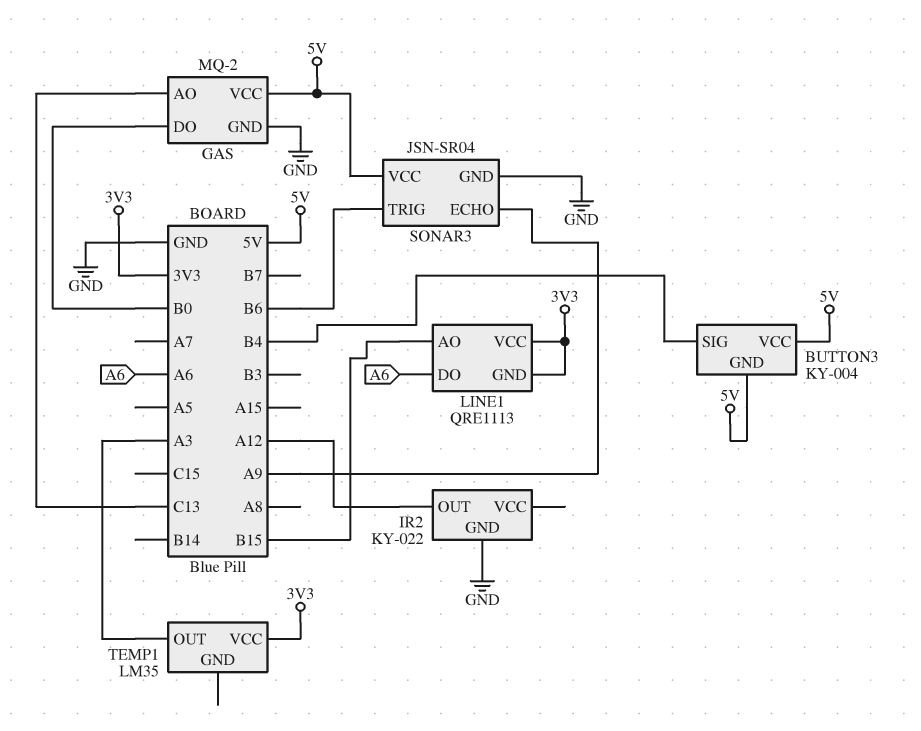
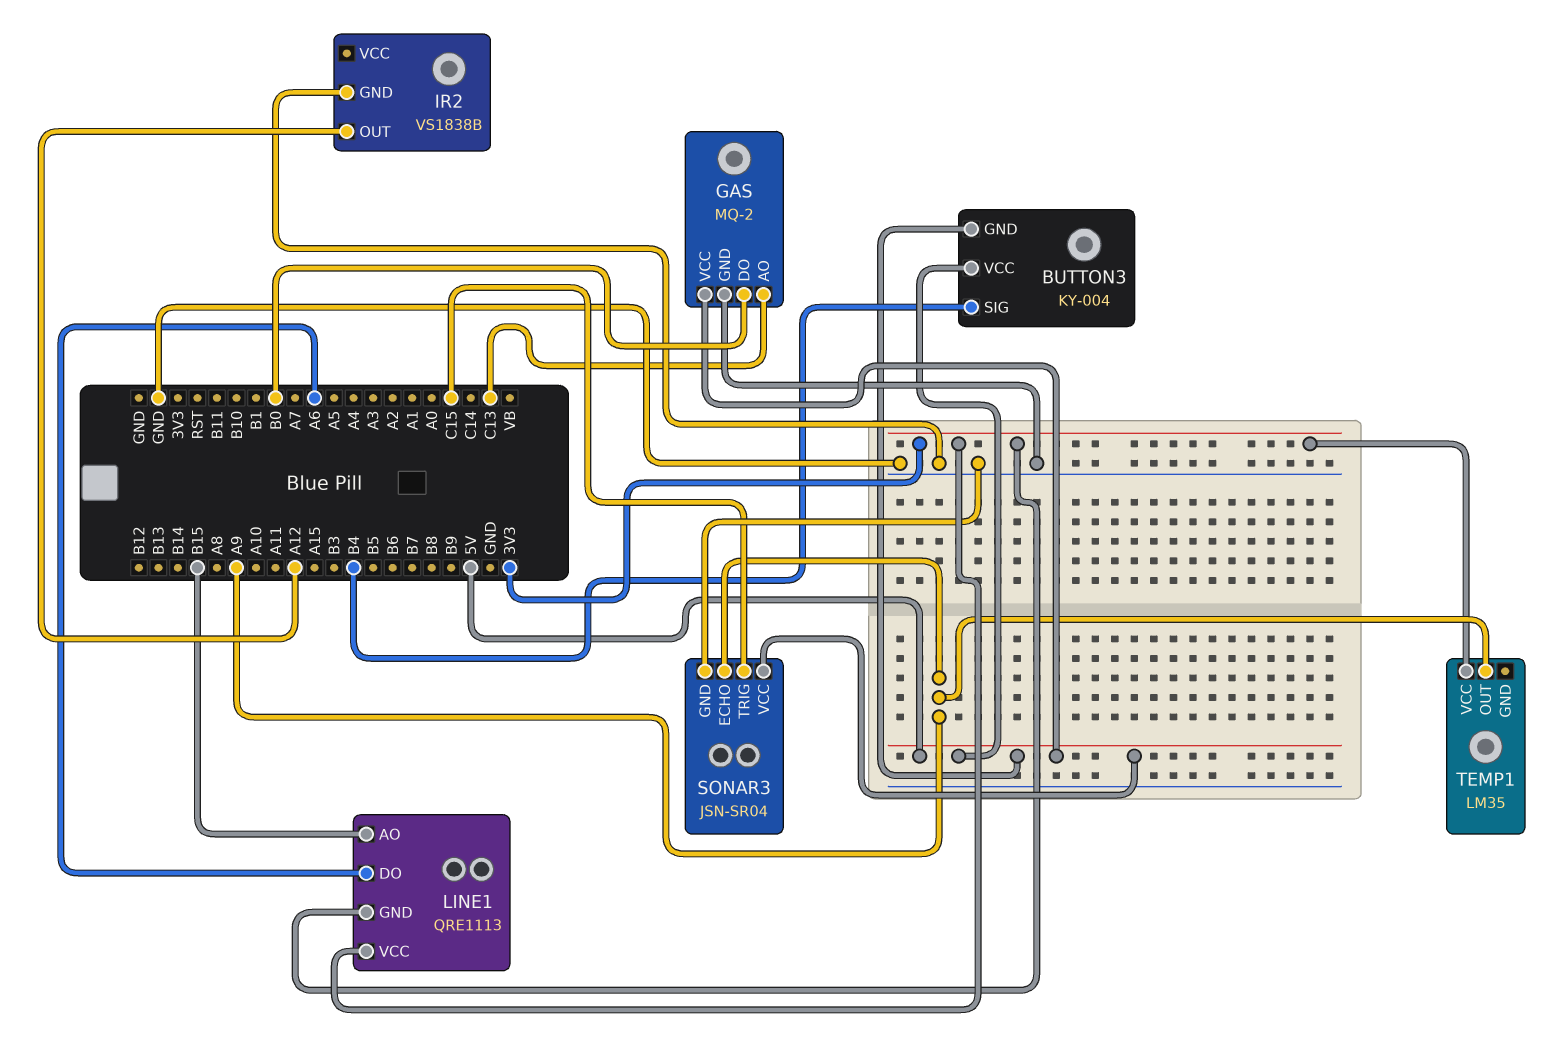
IR2: KY-022 -> VS1838B
SONAR3 pin TRIG: B6 -> C15
TEMP1 pin OUT: A3 -> A9

